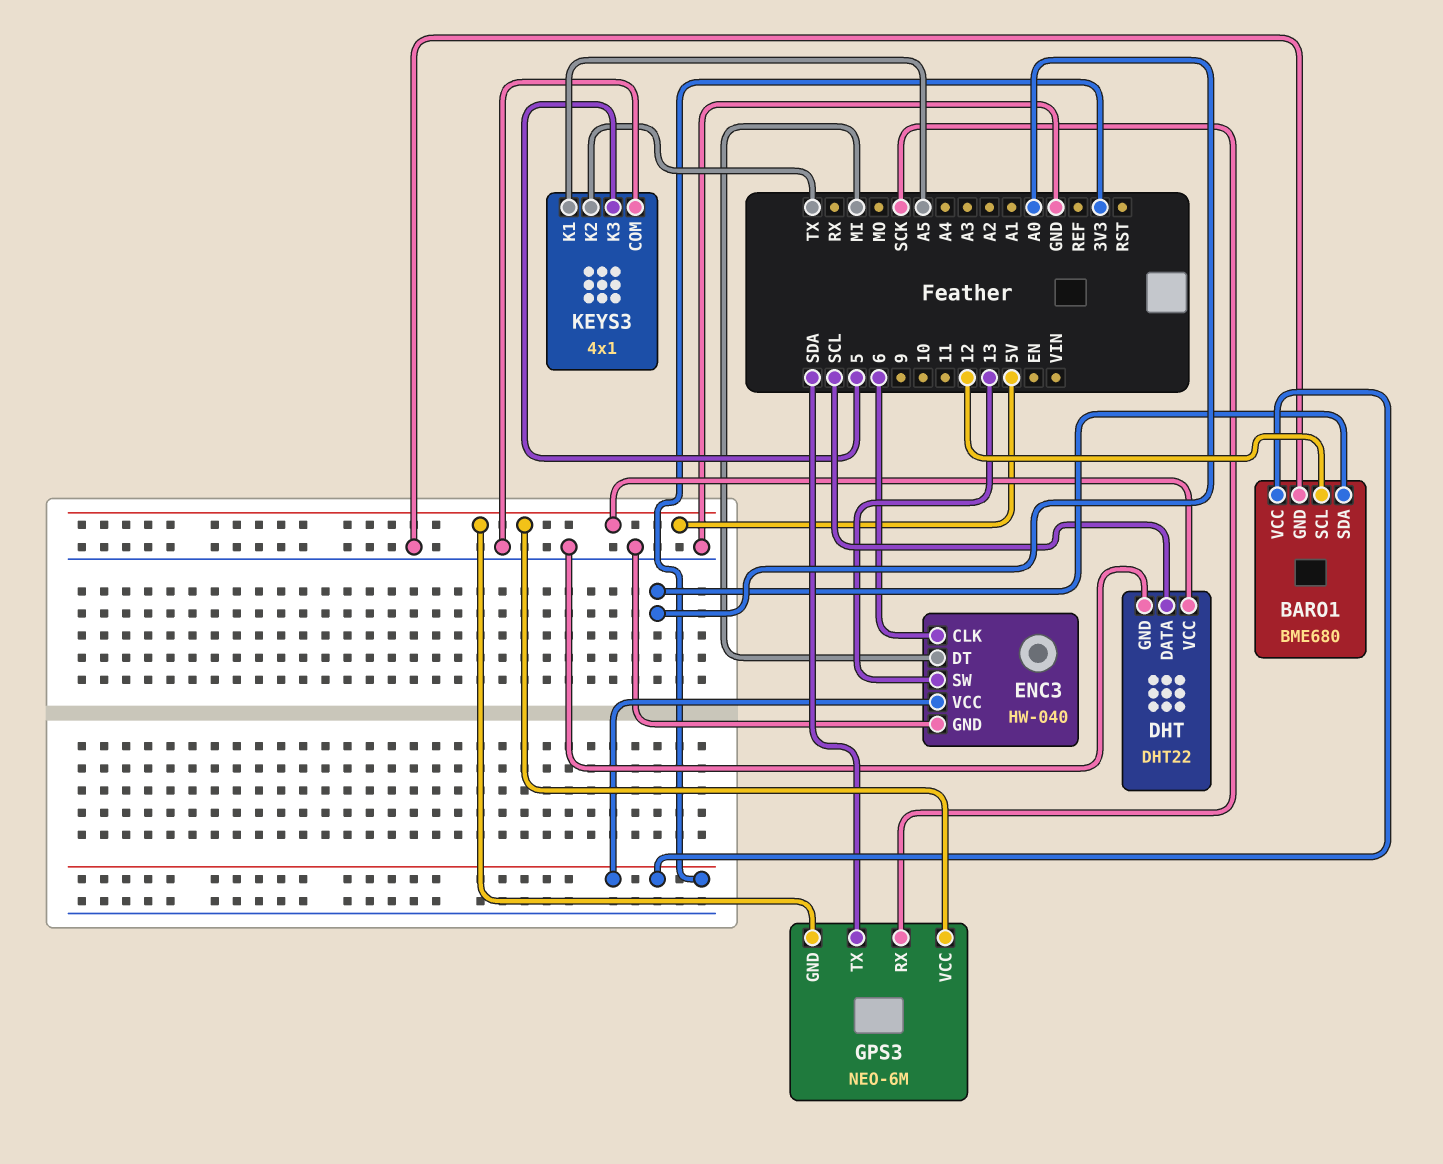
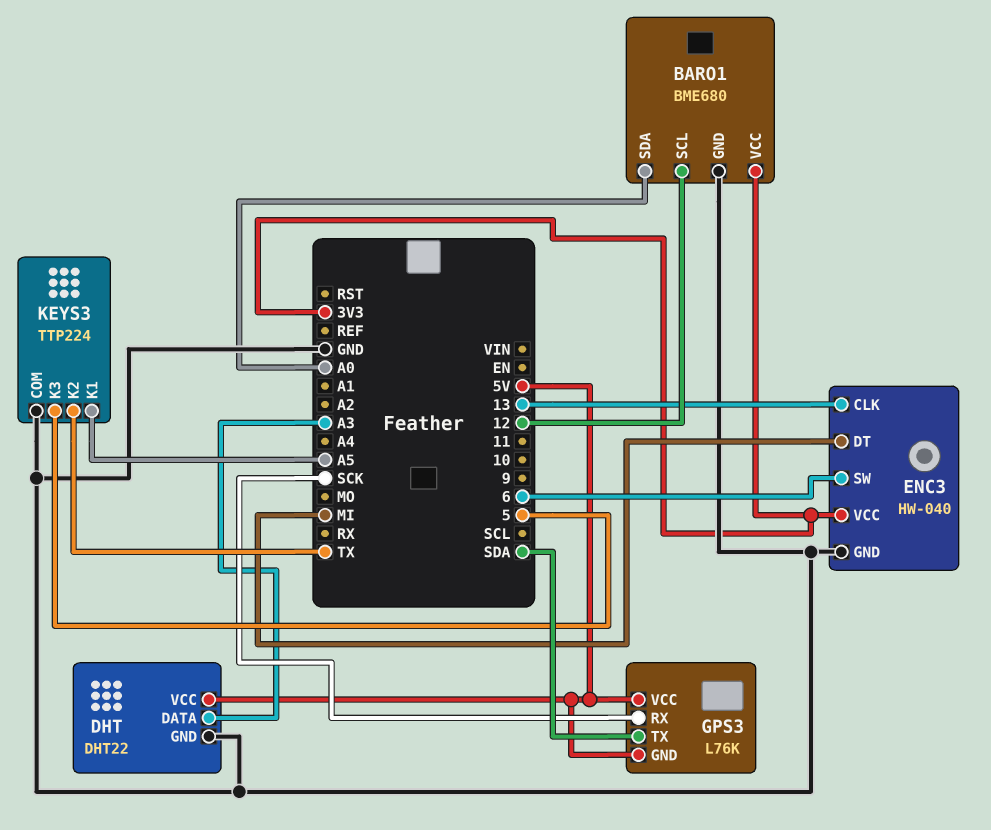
DHT pin DATA: SCL -> A3
ENC3 pin CLK: 6 -> 13
ENC3 pin SW: 13 -> 6
GPS3: NEO-6M -> L76K
KEYS3: 4x1 -> TTP224

